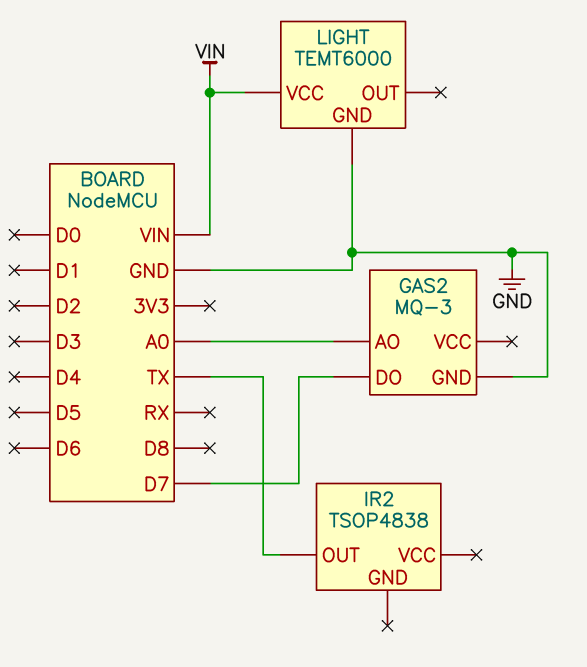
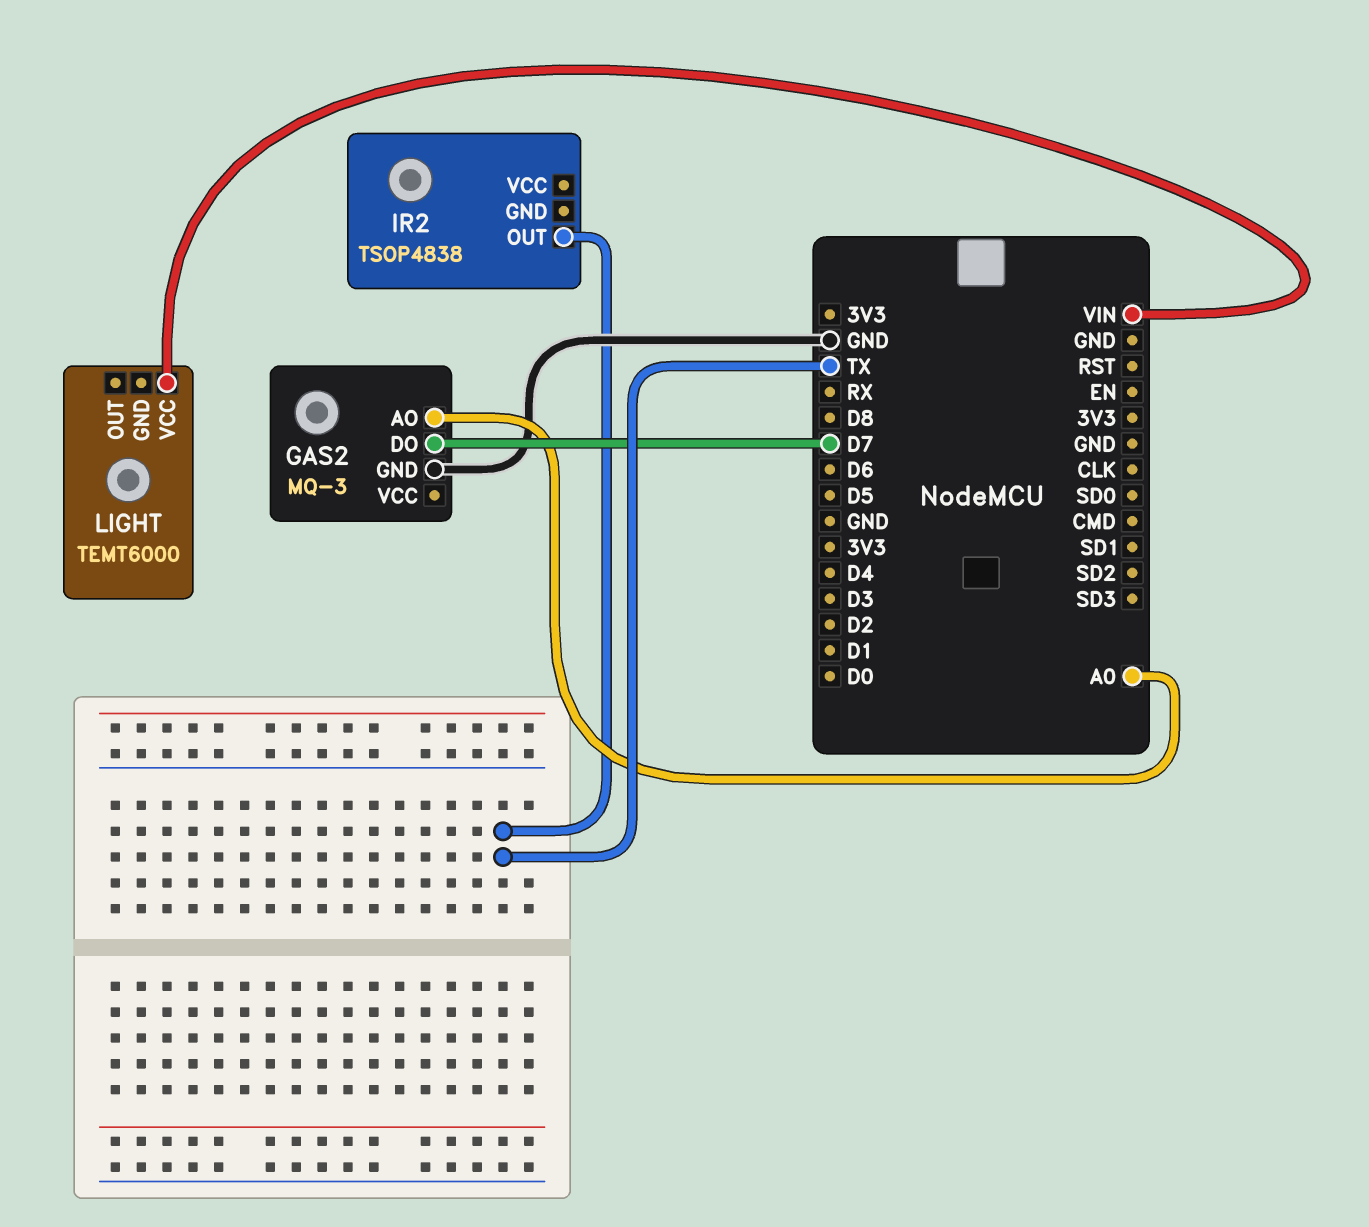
LIGHT pin GND: GND -> none

